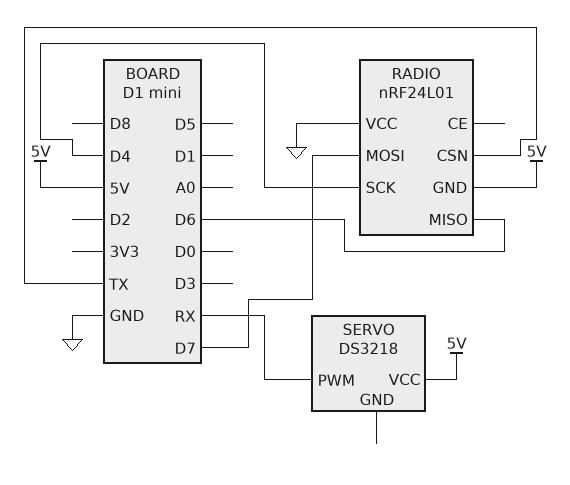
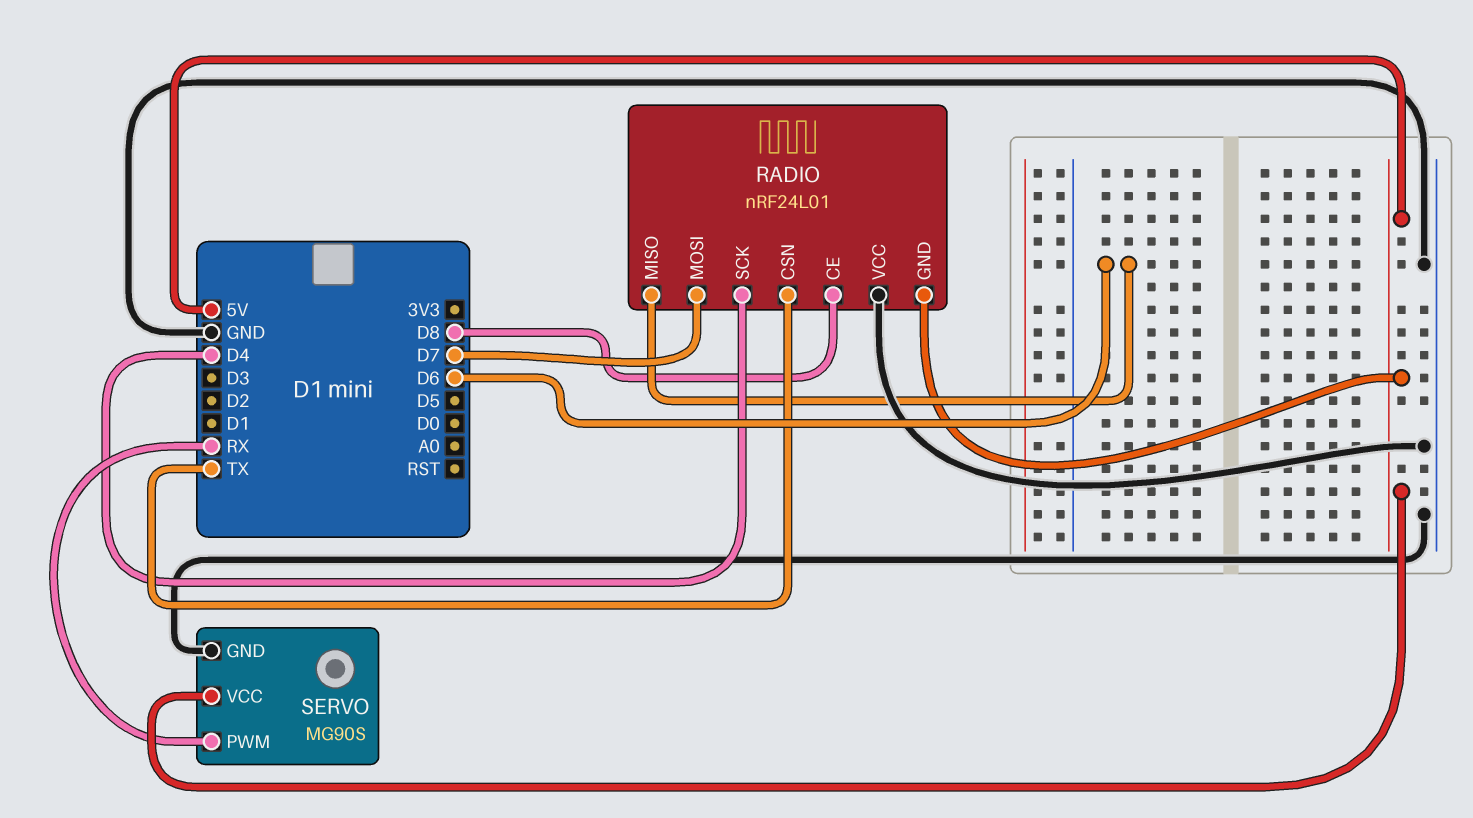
RADIO pin CE: none -> D8
SERVO: DS3218 -> MG90S
SERVO pin GND: none -> GND

